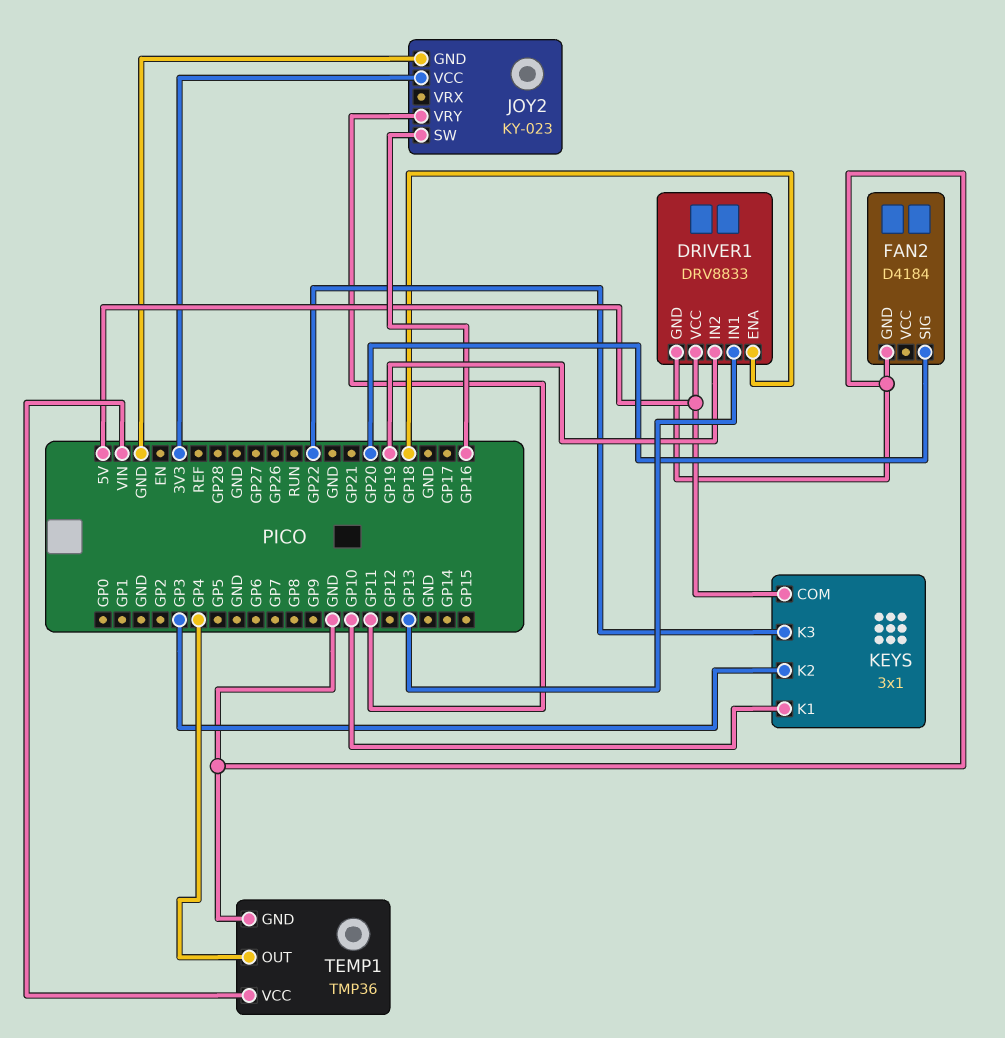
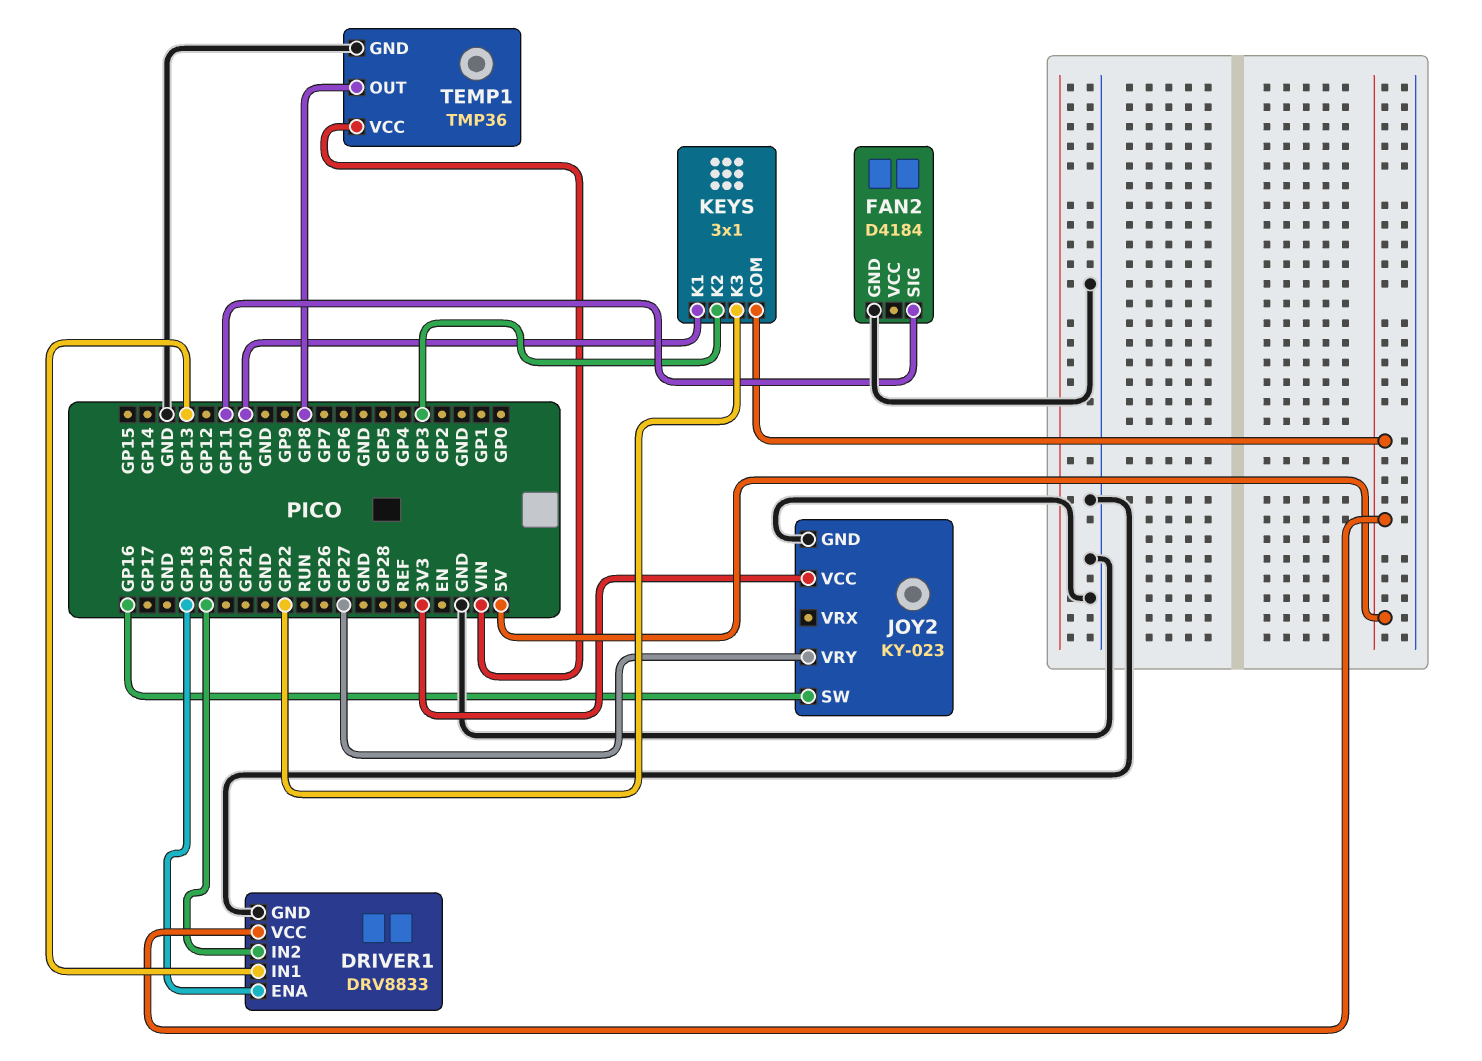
FAN2 pin SIG: GP20 -> GP11
JOY2 pin VRY: GP11 -> GP27
TEMP1 pin OUT: GP4 -> GP8

